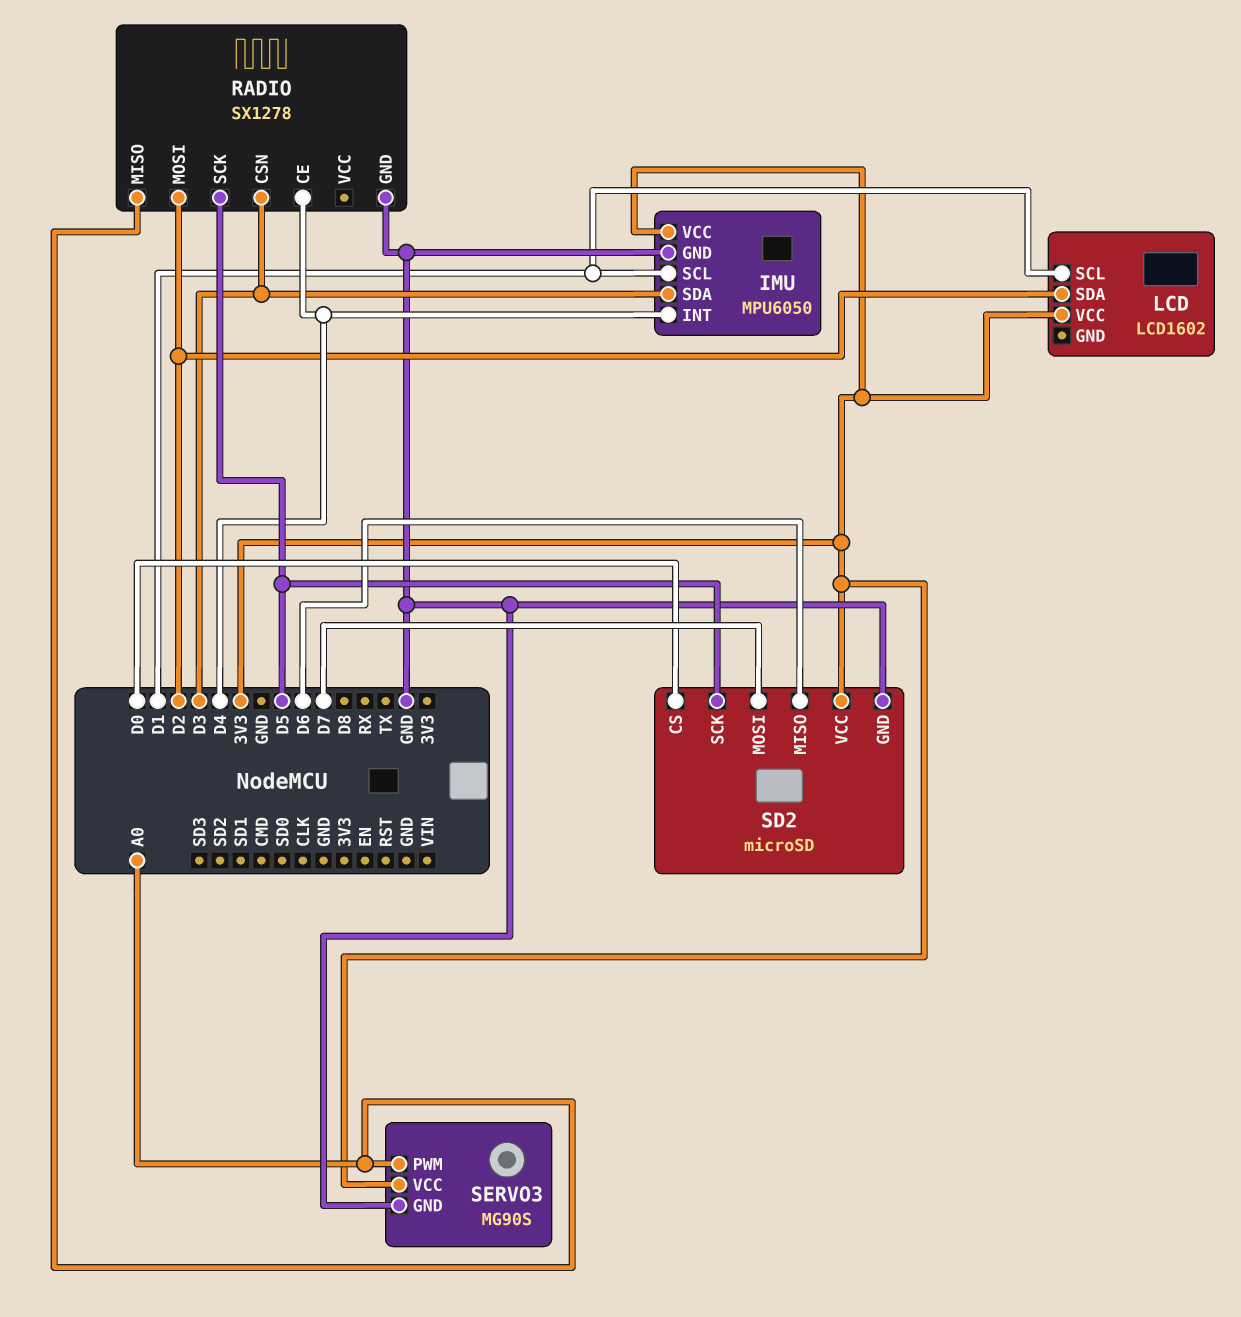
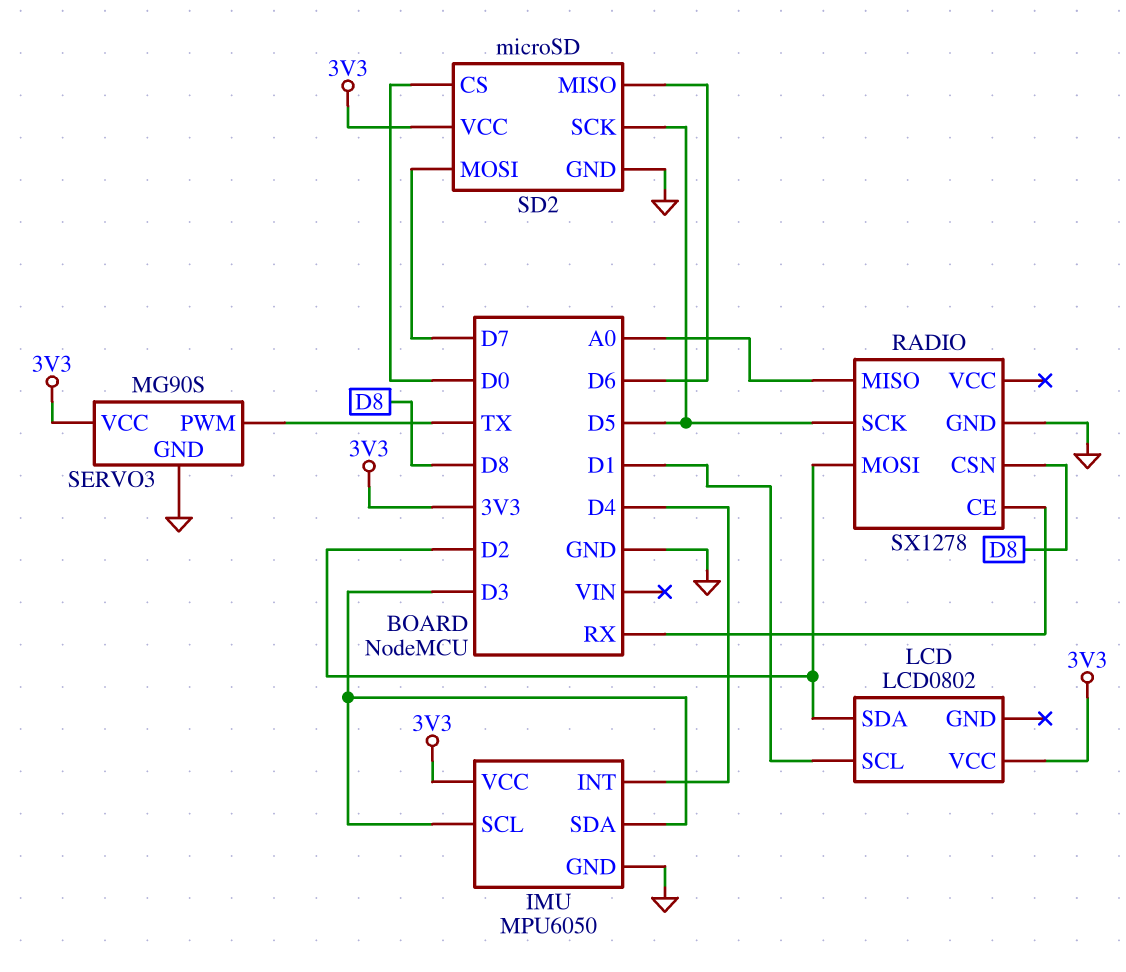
IMU pin SCL: D1 -> D3
LCD: LCD1602 -> LCD0802
RADIO pin CE: D4 -> RX
RADIO pin CSN: D3 -> D8
SERVO3 pin PWM: A0 -> TX

